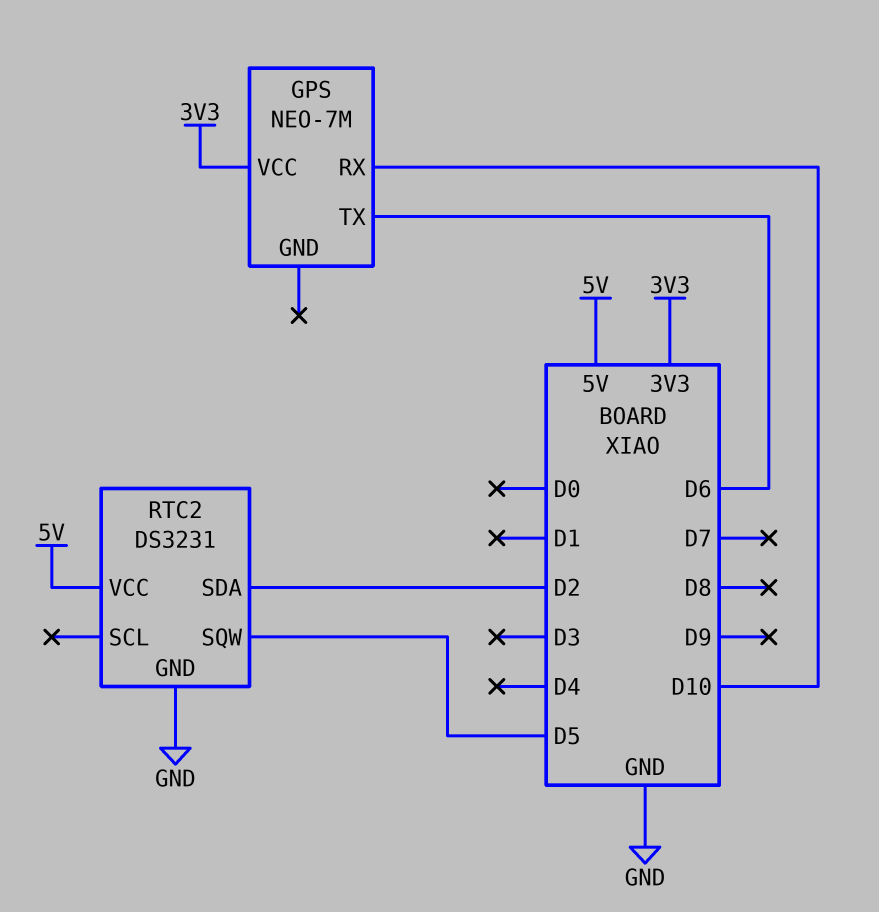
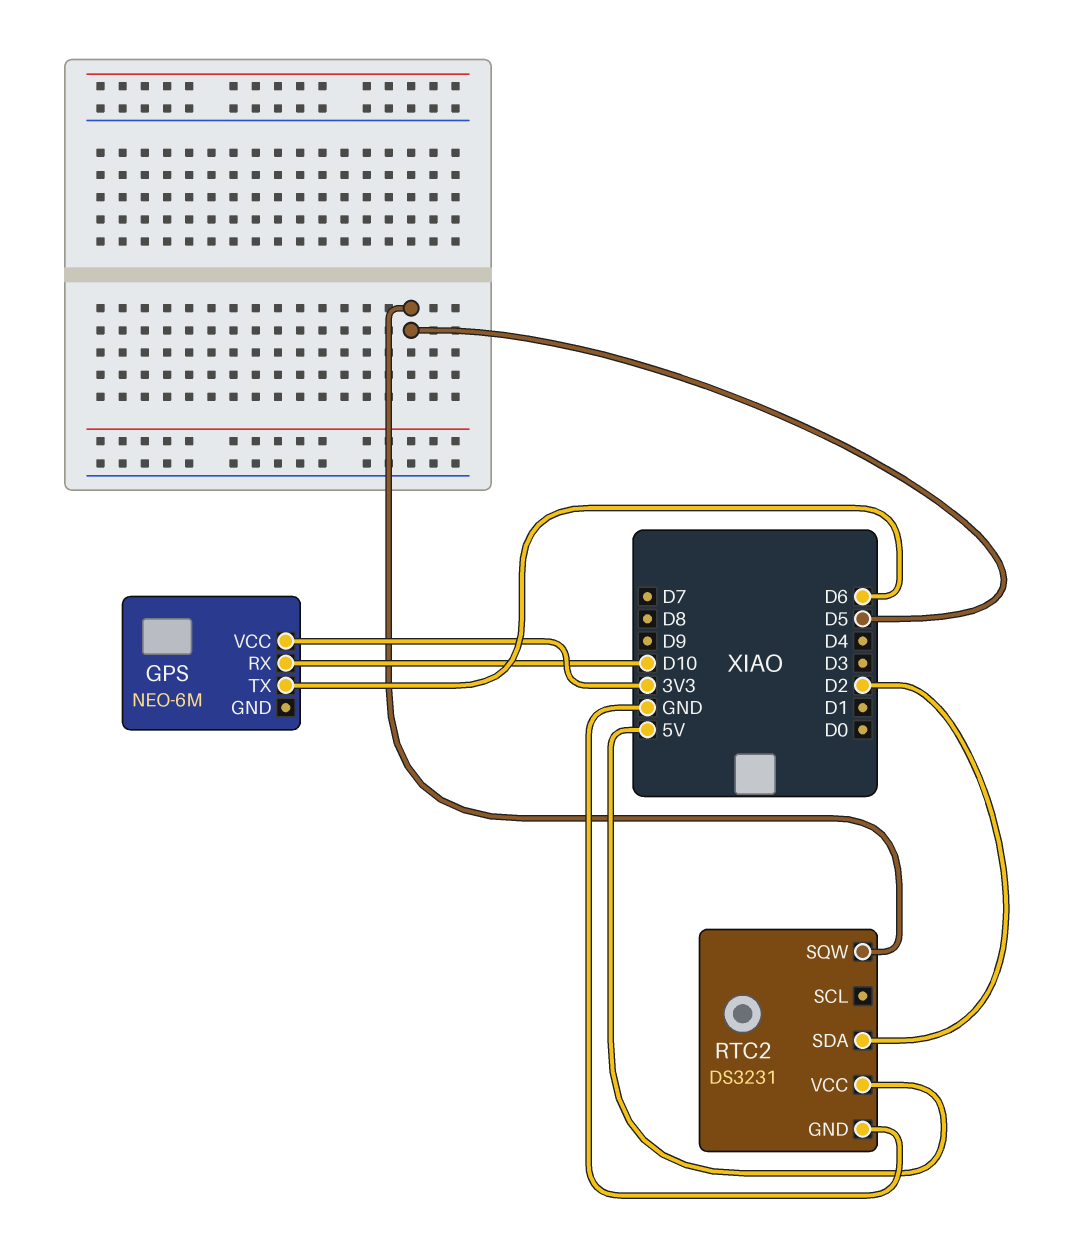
GPS: NEO-7M -> NEO-6M

